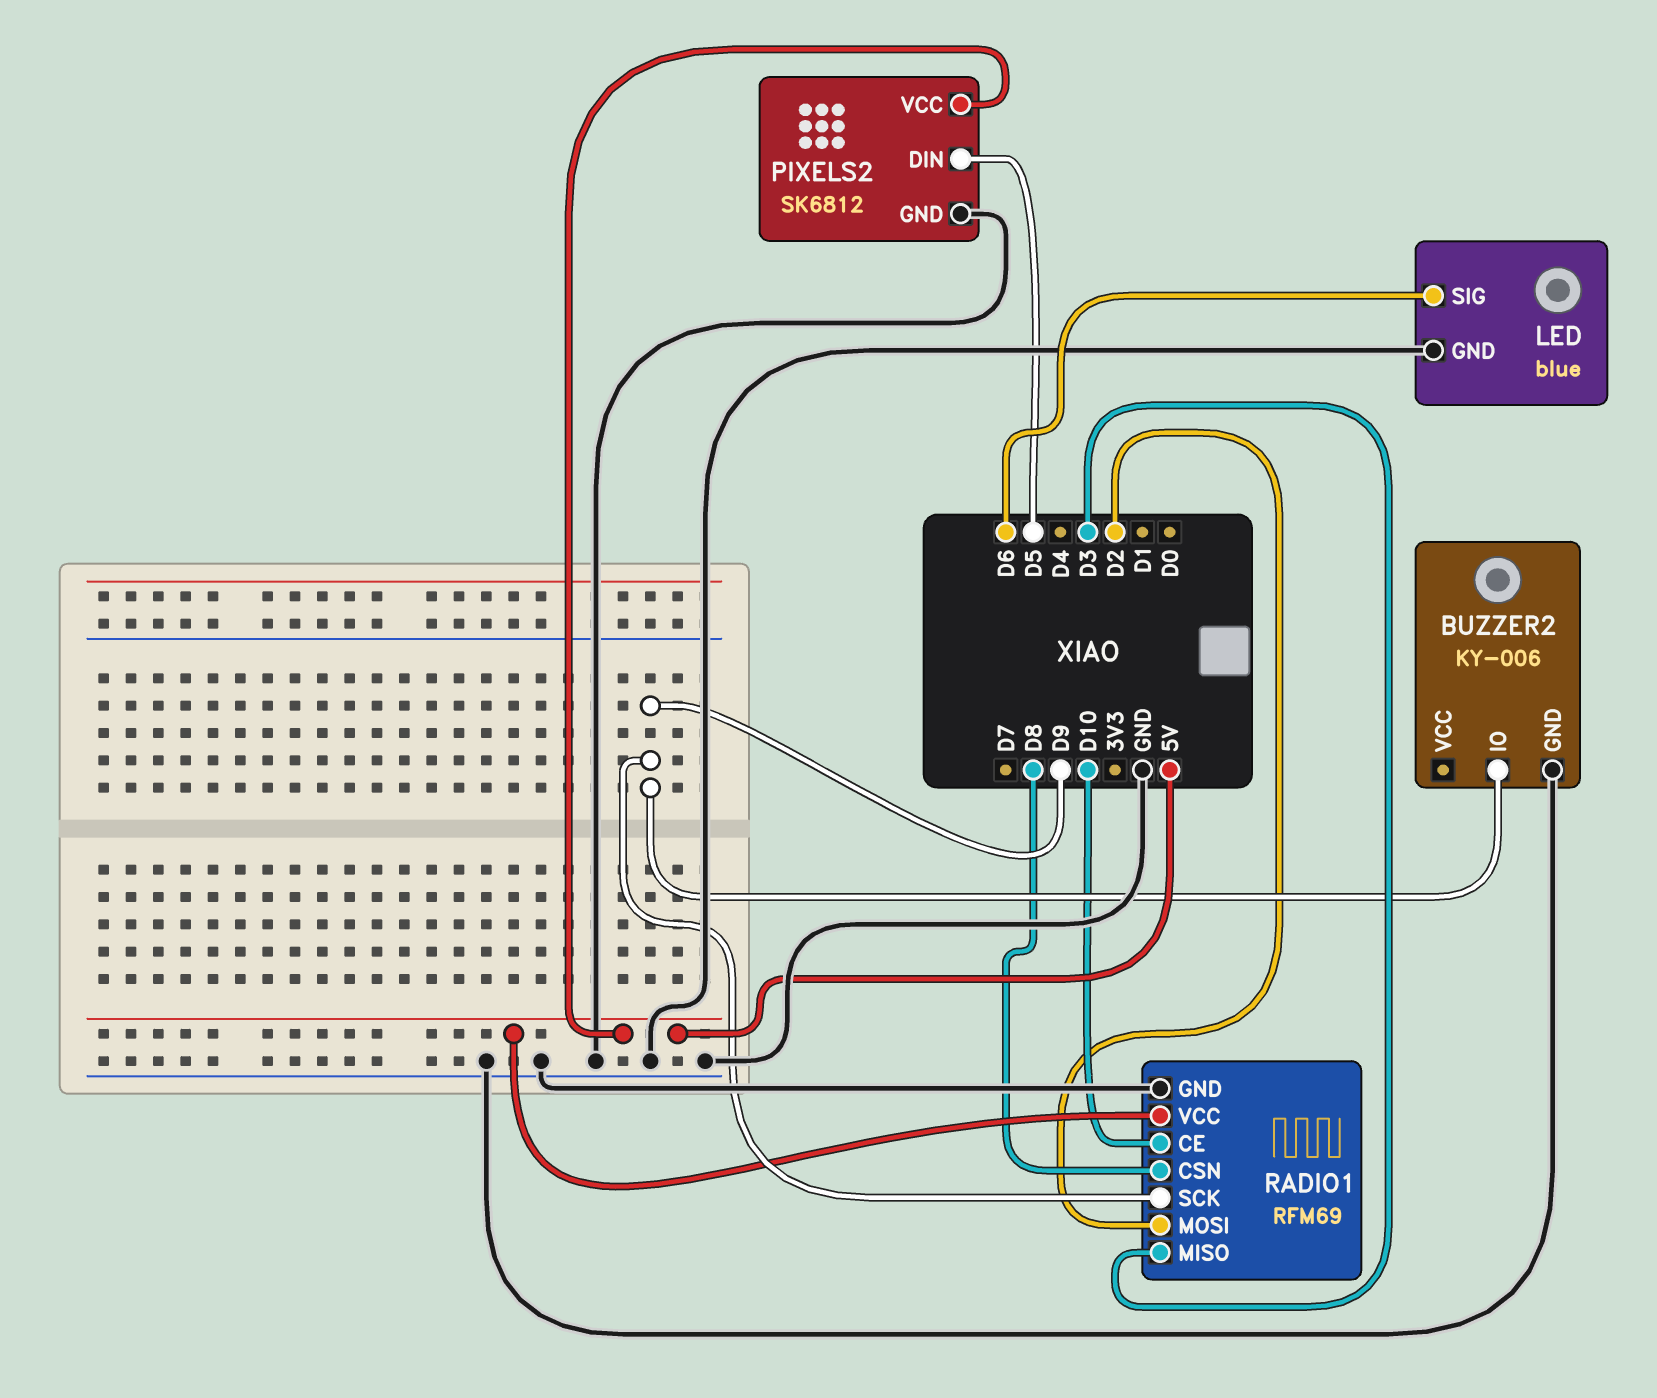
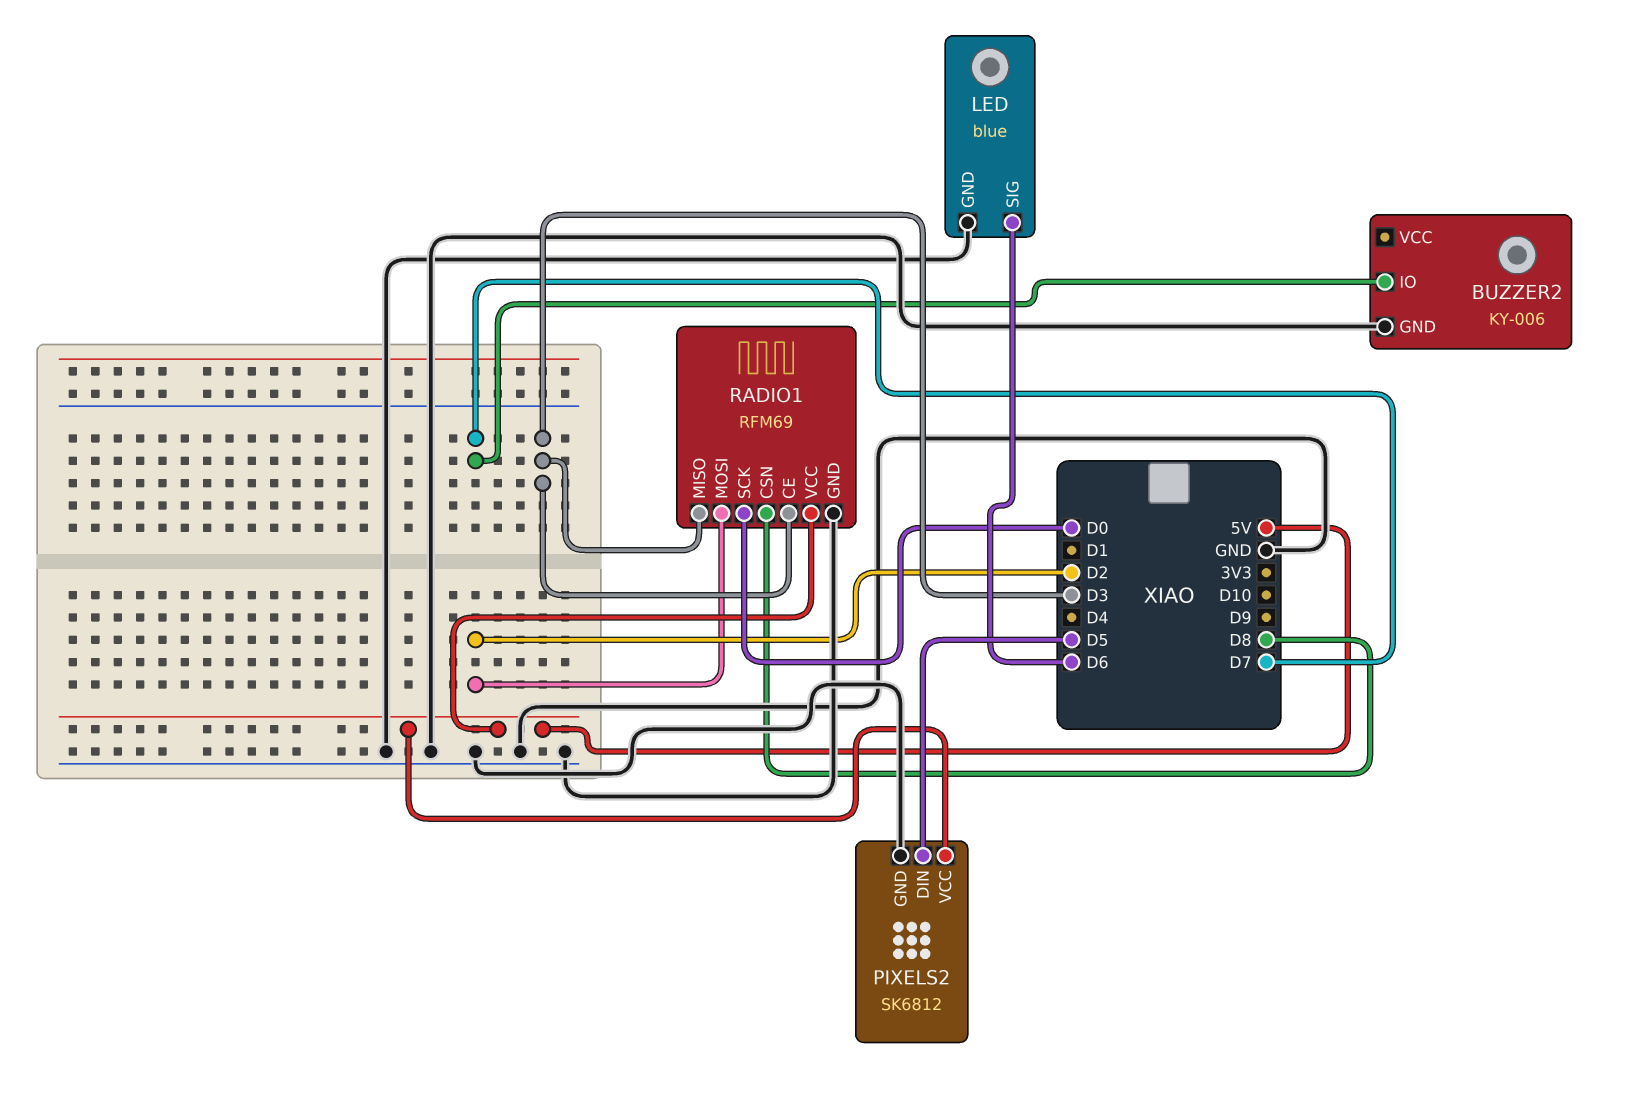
BUZZER2 pin IO: D9 -> D7
RADIO1 pin CE: D10 -> D3
RADIO1 pin SCK: D9 -> D0

